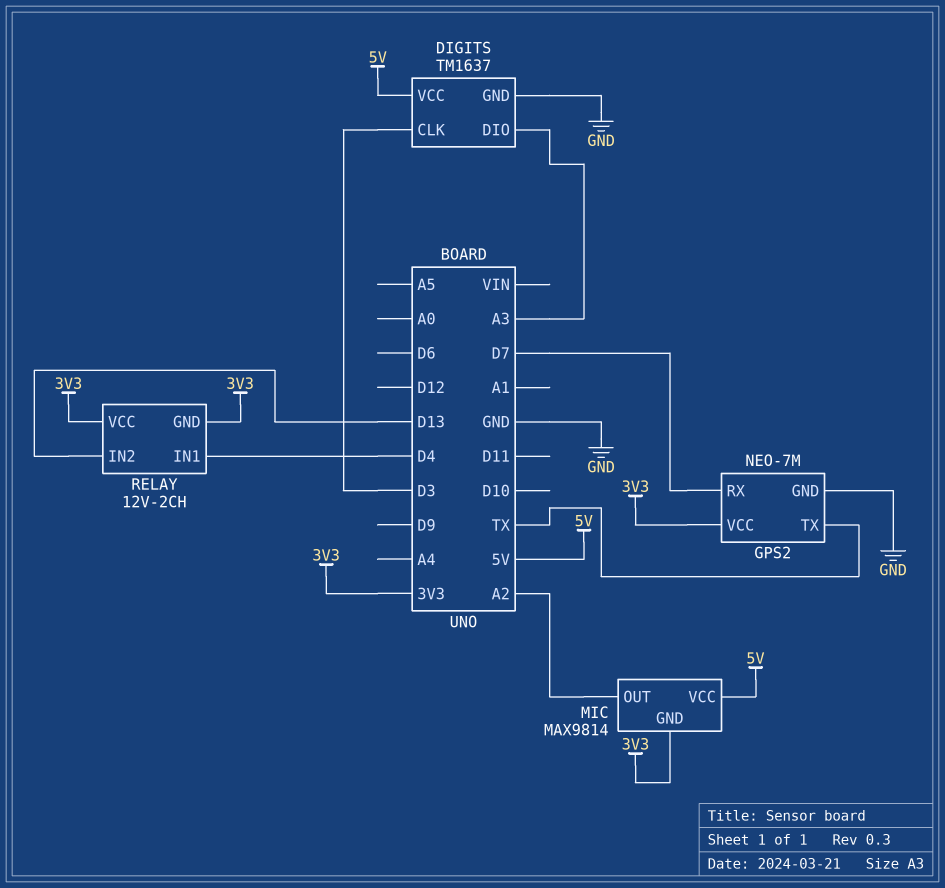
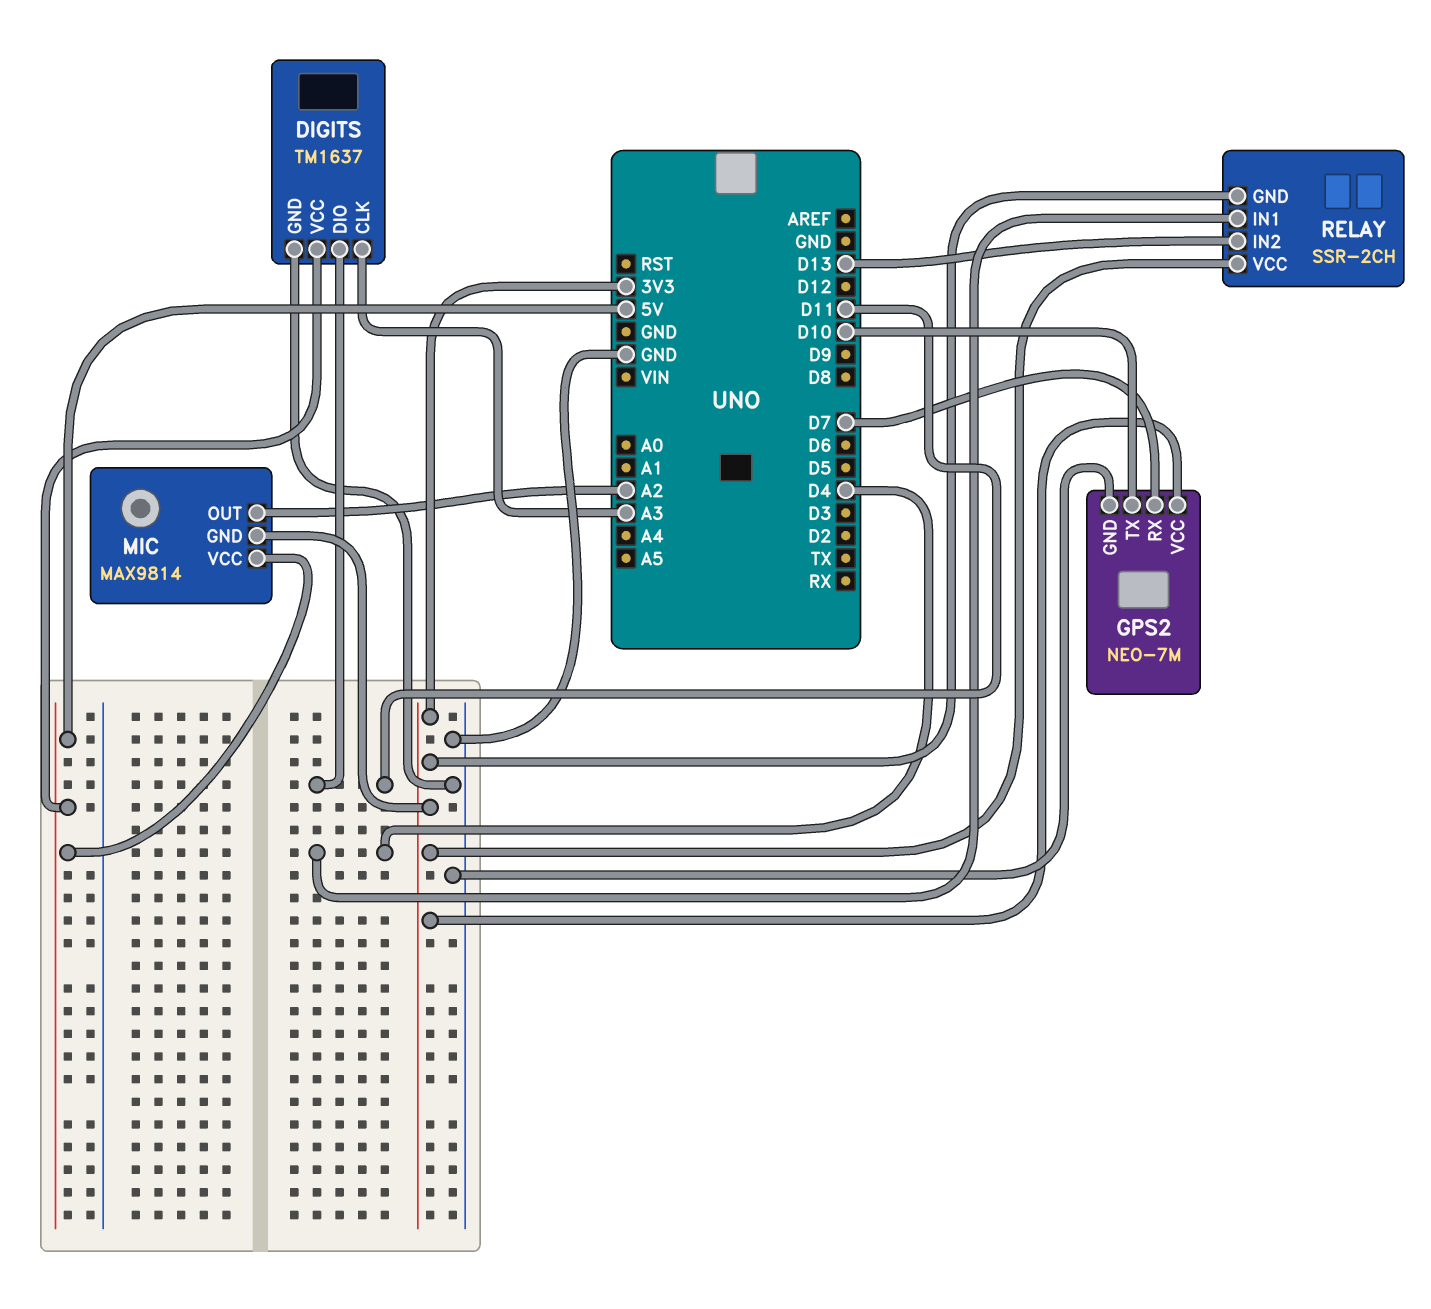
DIGITS pin CLK: D3 -> A3
DIGITS pin DIO: A3 -> D11
GPS2 pin TX: TX -> D10
RELAY: 12V-2CH -> SSR-2CH

